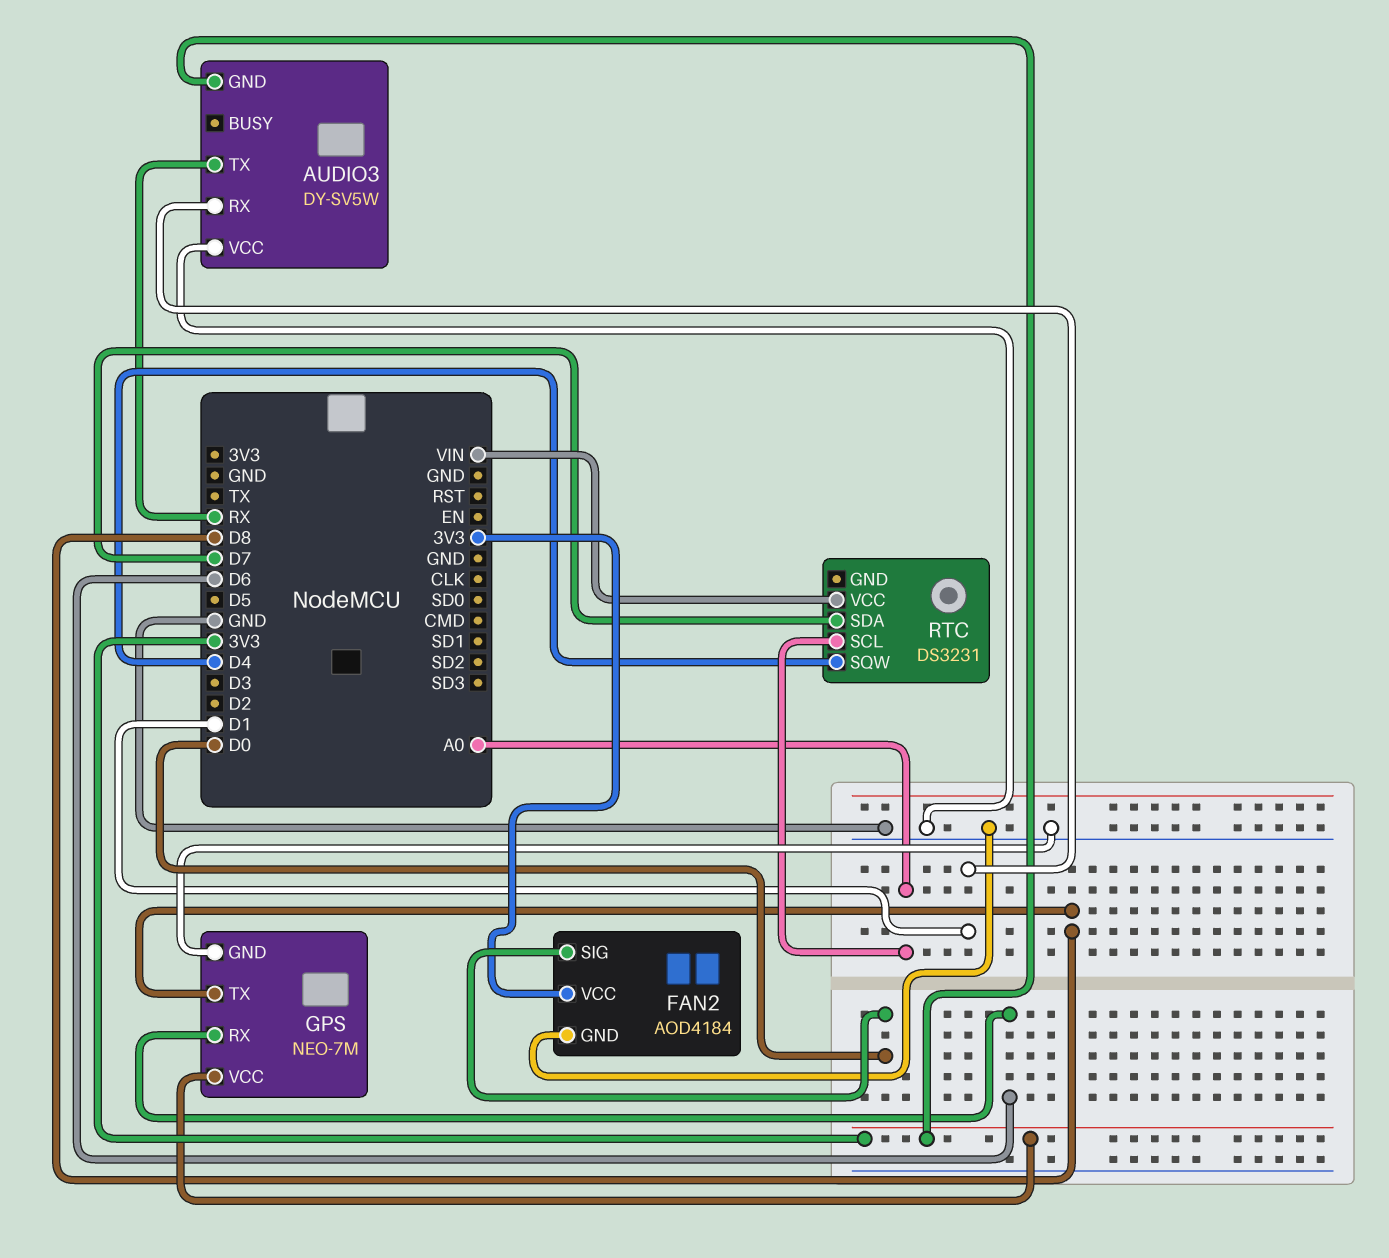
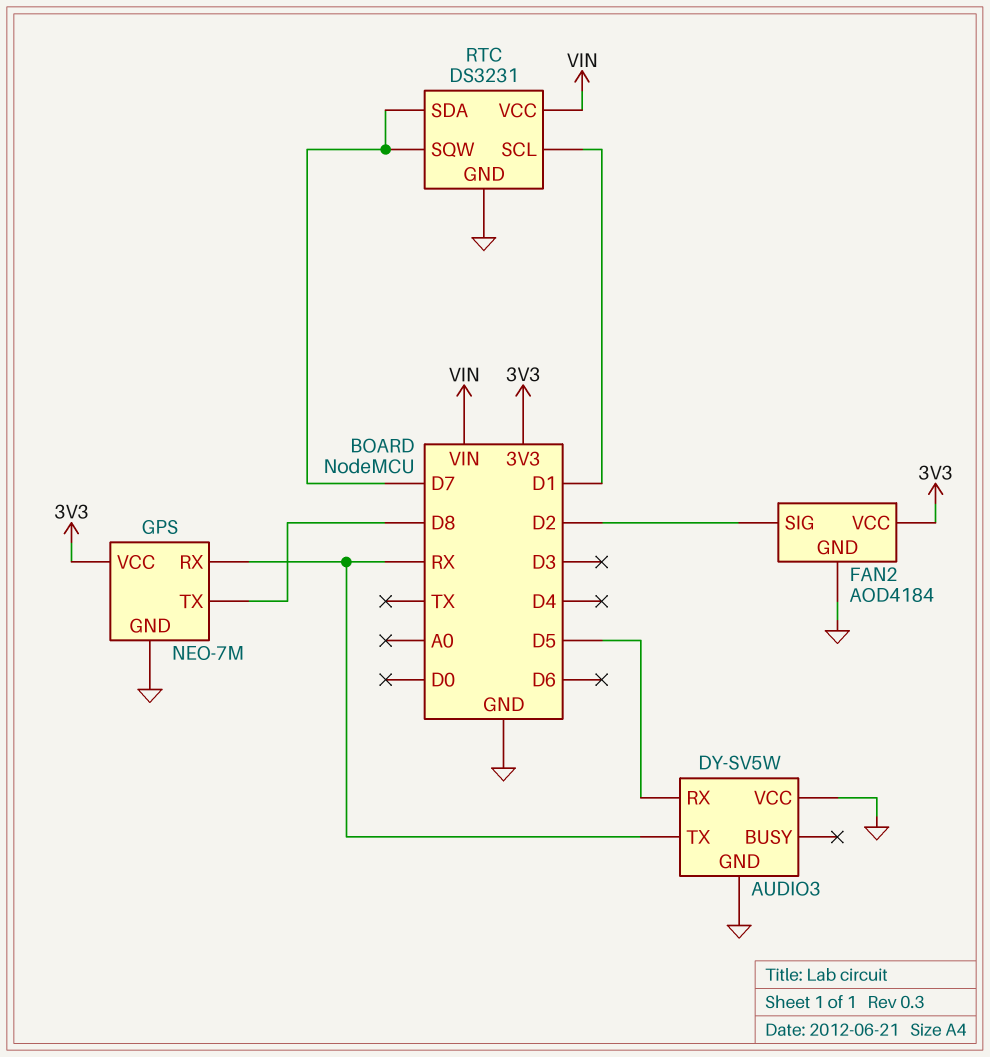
AUDIO3 pin GND: 3V3 -> GND
AUDIO3 pin RX: D1 -> D5
FAN2 pin SIG: D0 -> D2
GPS pin RX: D6 -> RX
RTC pin GND: none -> GND
RTC pin SCL: A0 -> D1
RTC pin SQW: D4 -> D7

